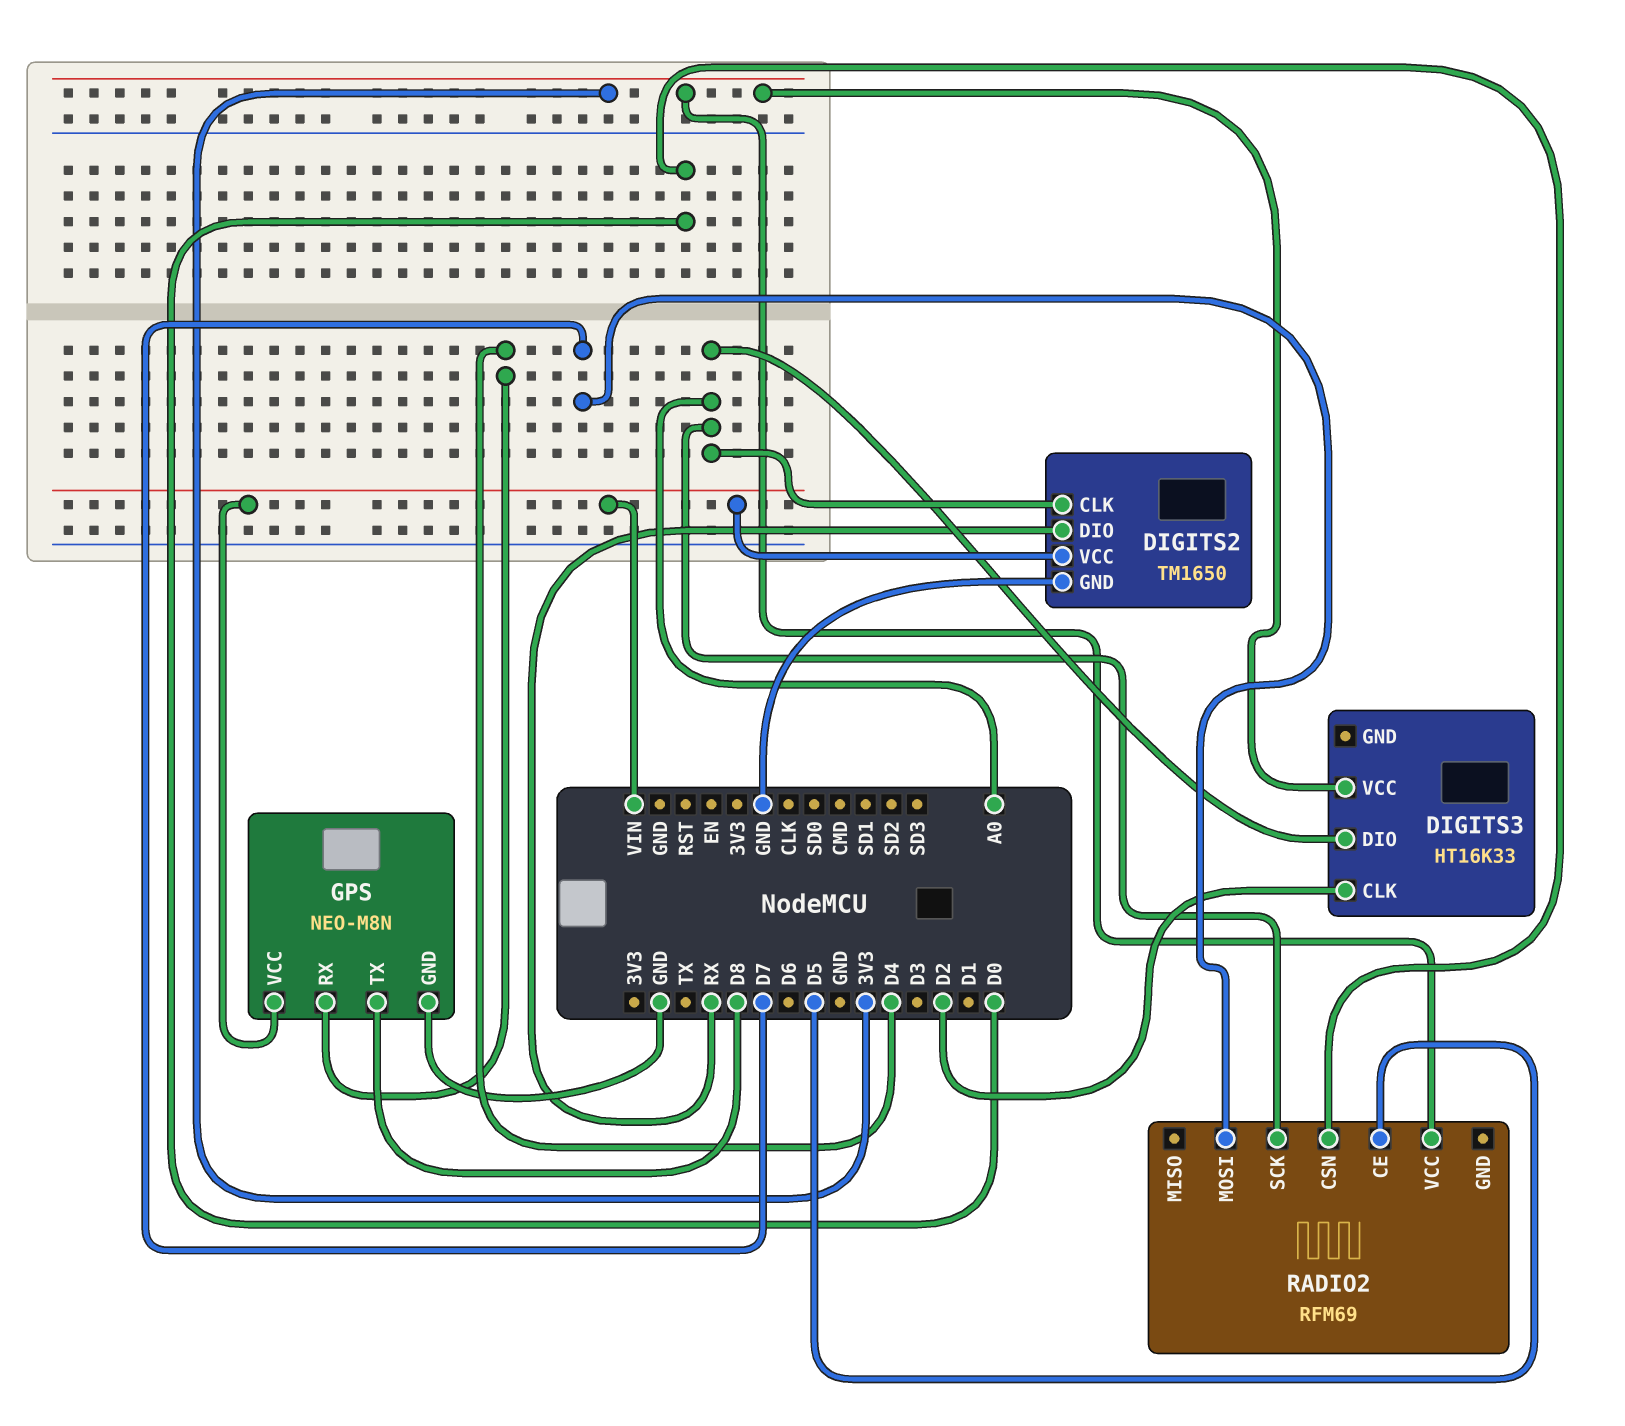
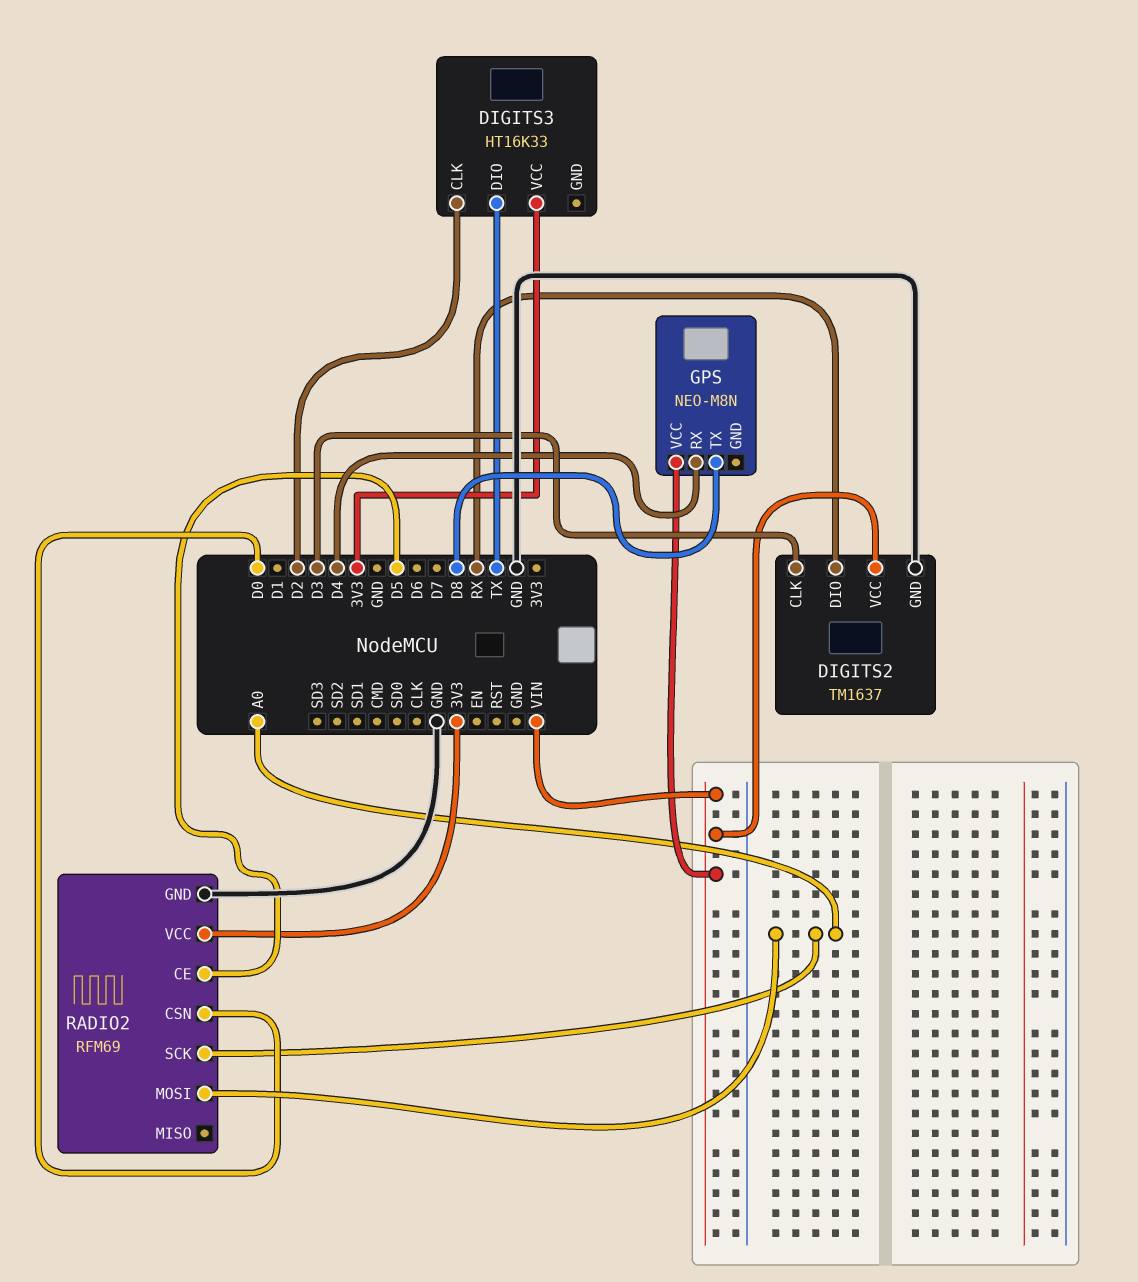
DIGITS2: TM1650 -> TM1637
DIGITS2 pin CLK: A0 -> D3
DIGITS3 pin DIO: A0 -> TX
GPS pin GND: GND -> none
RADIO2 pin GND: none -> GND
RADIO2 pin MOSI: D7 -> A0

